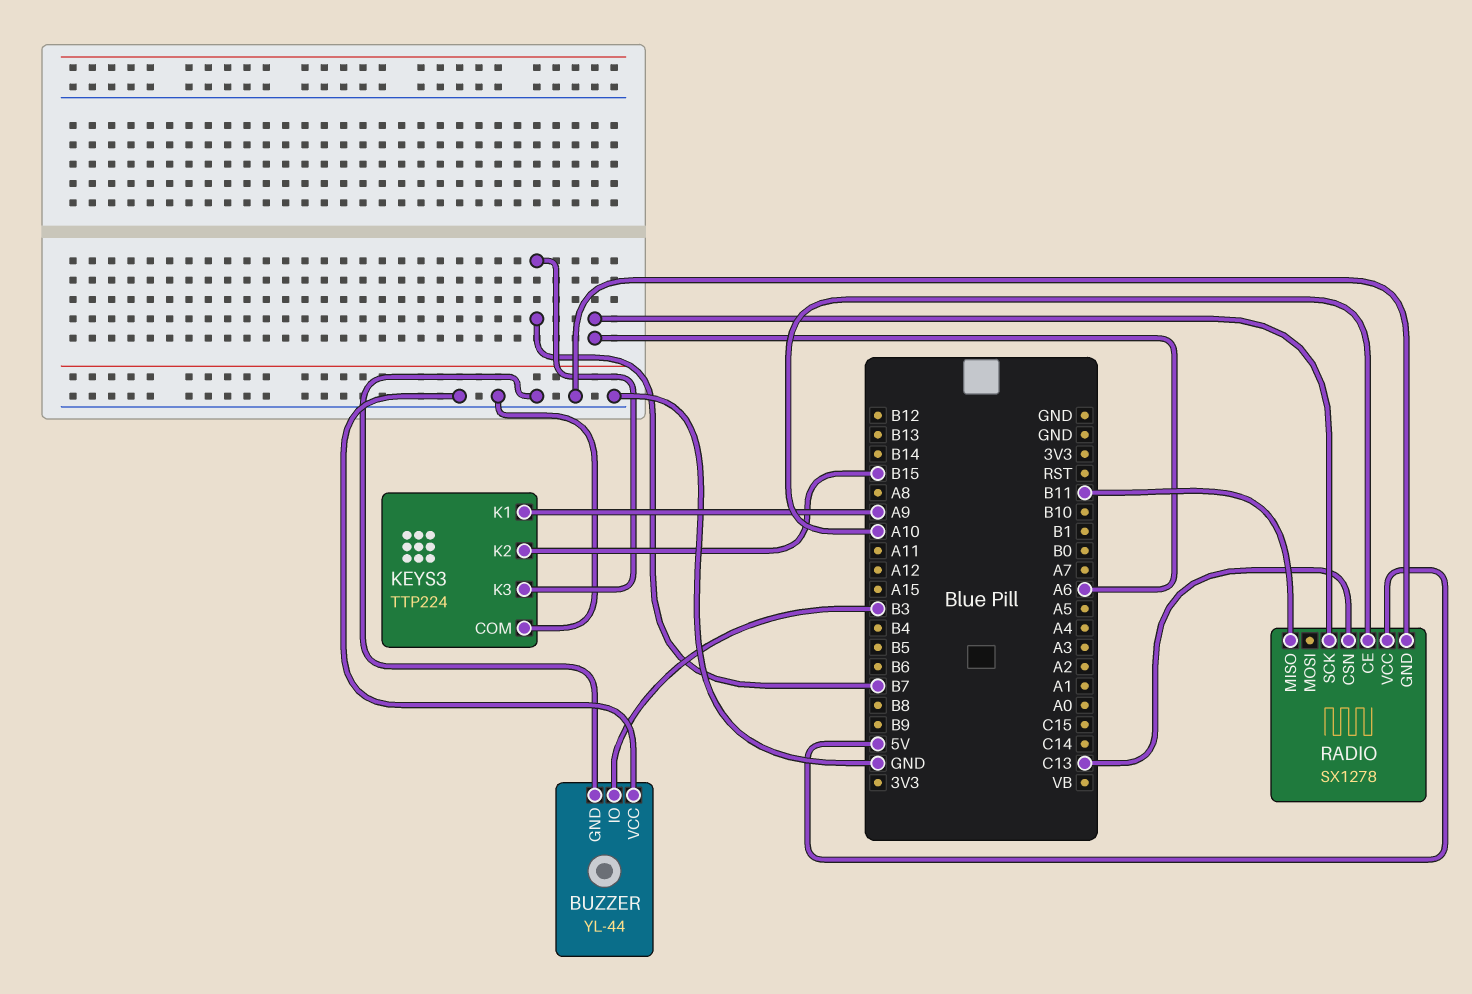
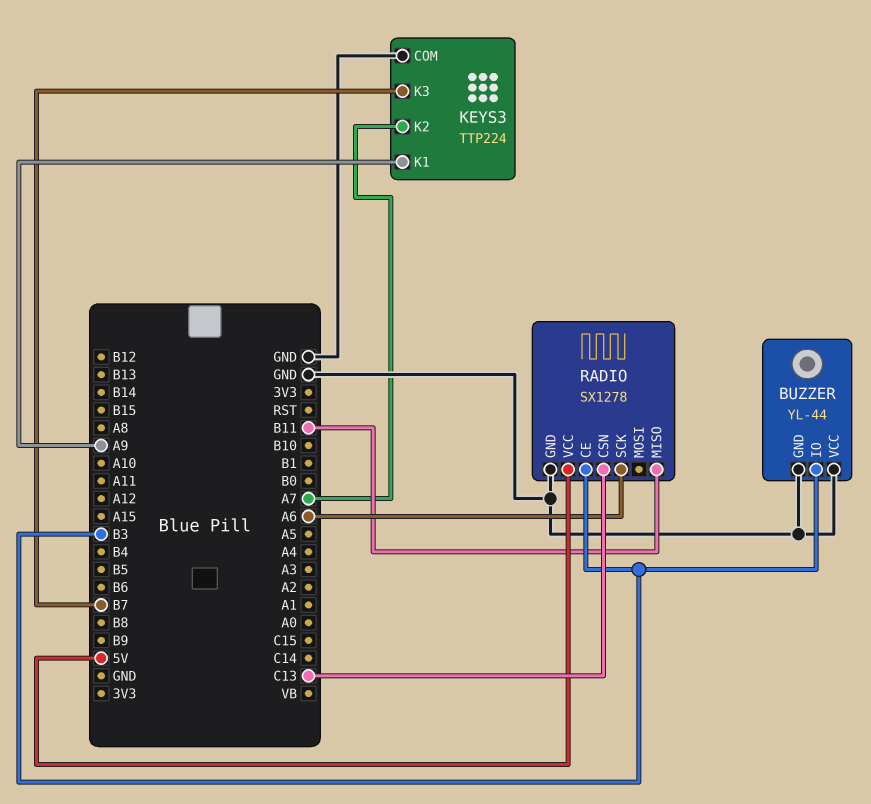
KEYS3 pin K2: B15 -> A7
RADIO pin CE: A10 -> B3

